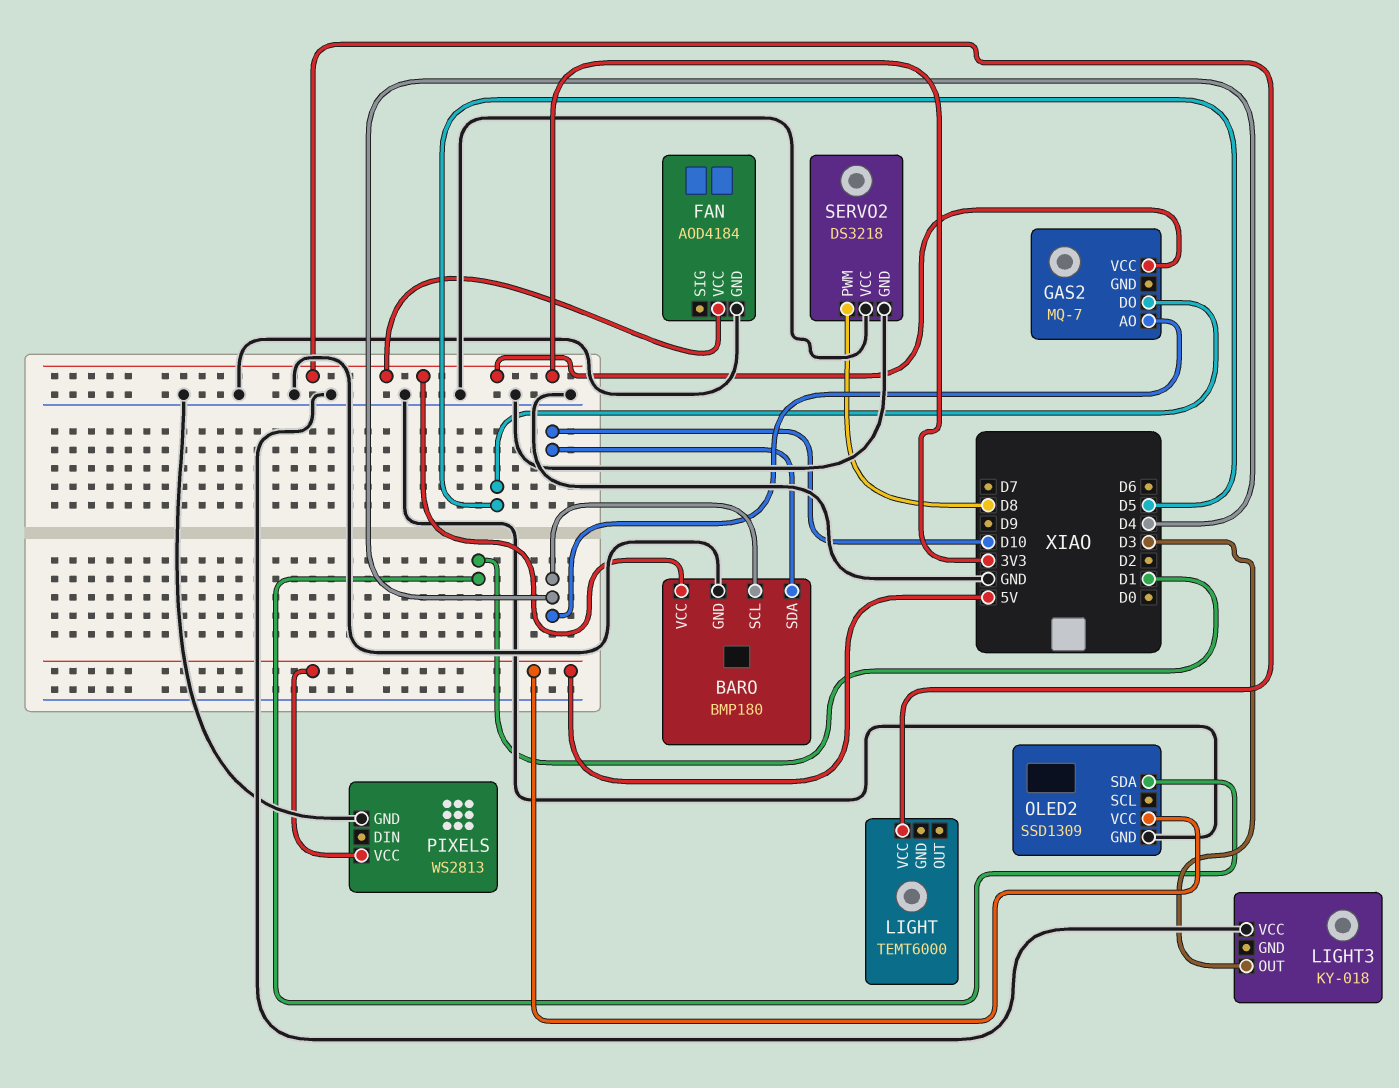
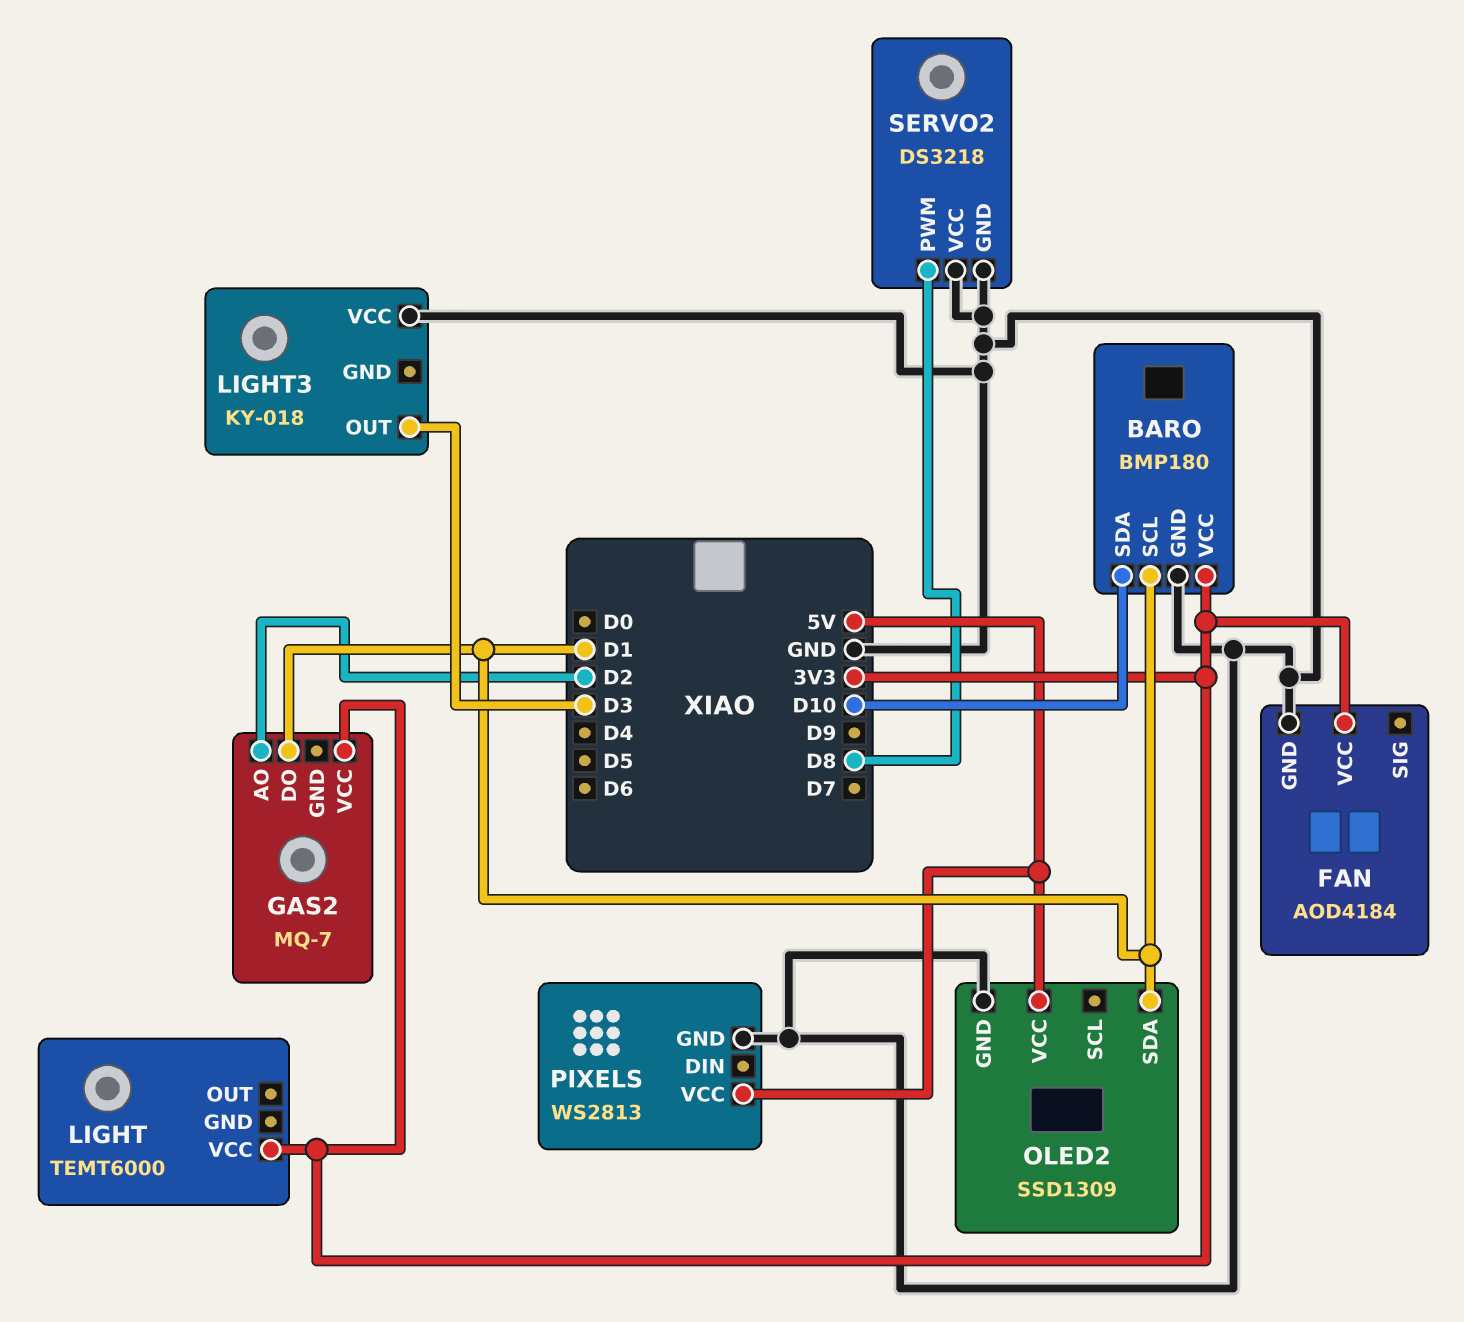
BARO pin SCL: D4 -> D1
GAS2 pin AO: D4 -> D2
GAS2 pin DO: D5 -> D1

